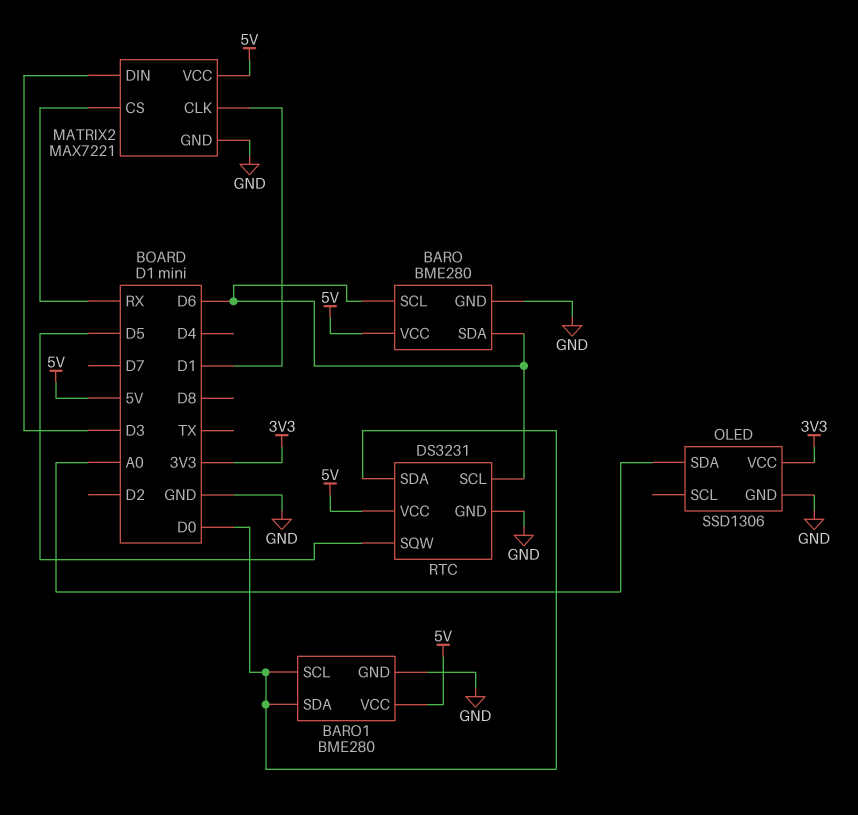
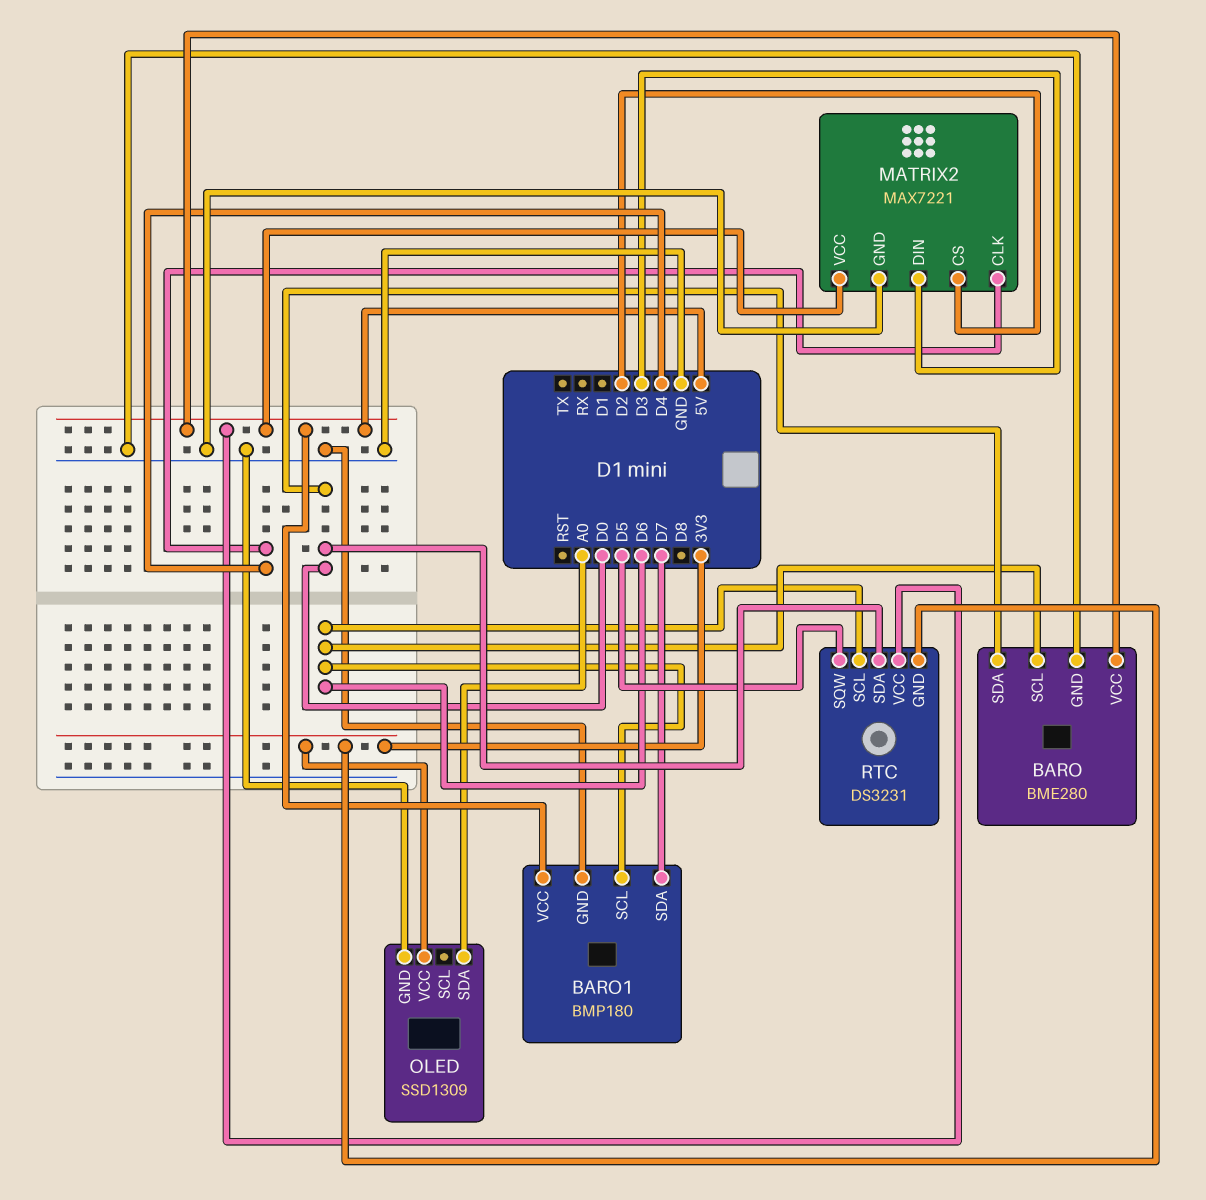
BARO pin SDA: D6 -> D0
BARO1: BME280 -> BMP180
BARO1 pin SCL: D0 -> D6
BARO1 pin SDA: D0 -> D7
MATRIX2 pin CLK: D1 -> D4
MATRIX2 pin CS: RX -> D2
OLED: SSD1306 -> SSD1309
RTC pin GND: GND -> 3V3

